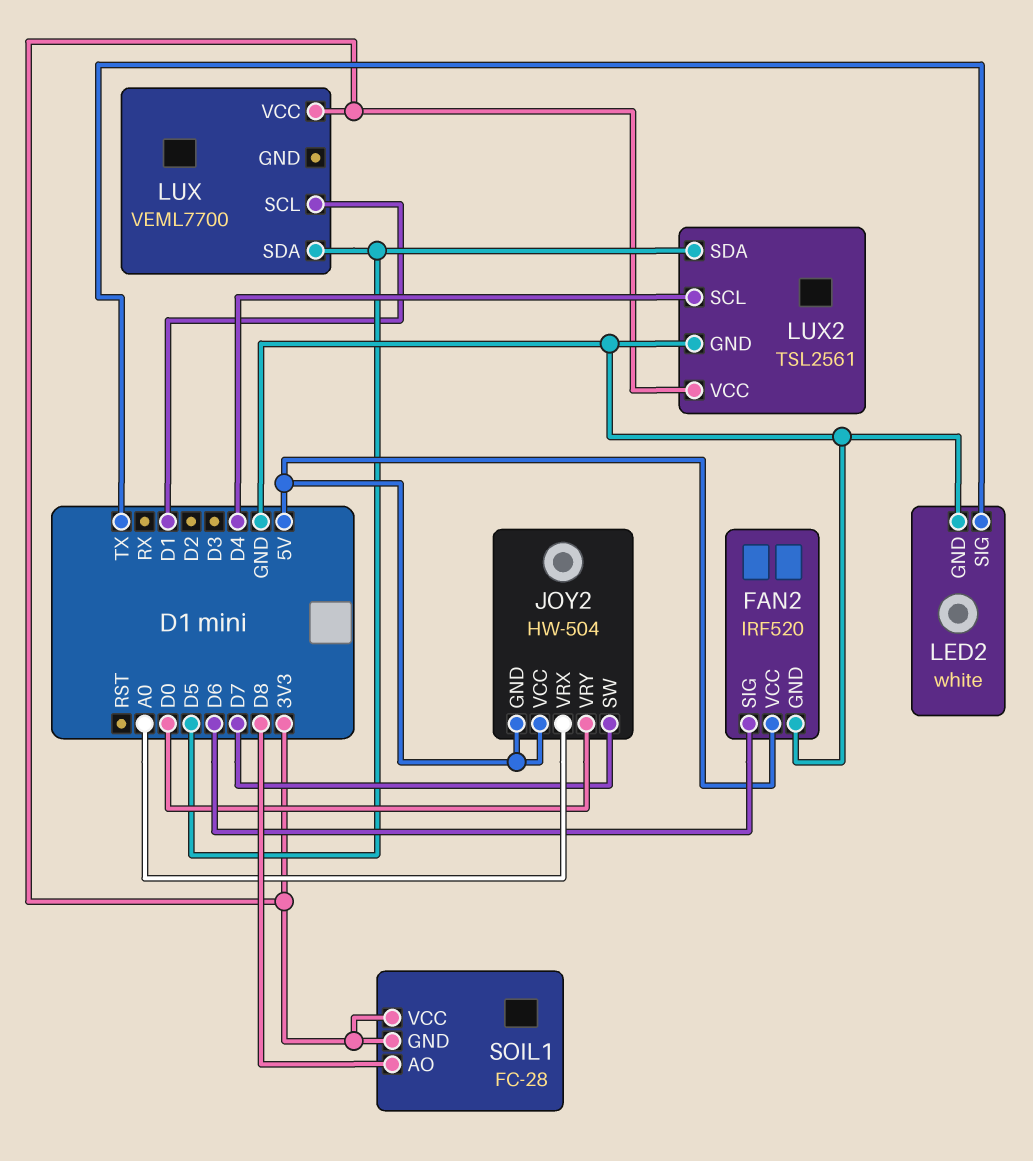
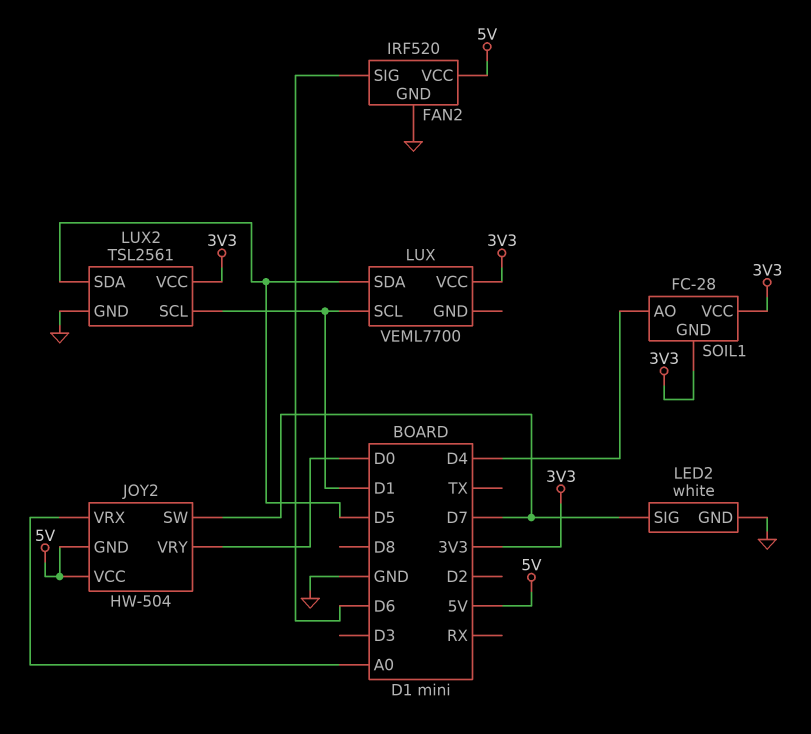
LED2 pin SIG: TX -> D7
LUX2 pin SCL: D4 -> D1
SOIL1 pin AO: D8 -> D4

